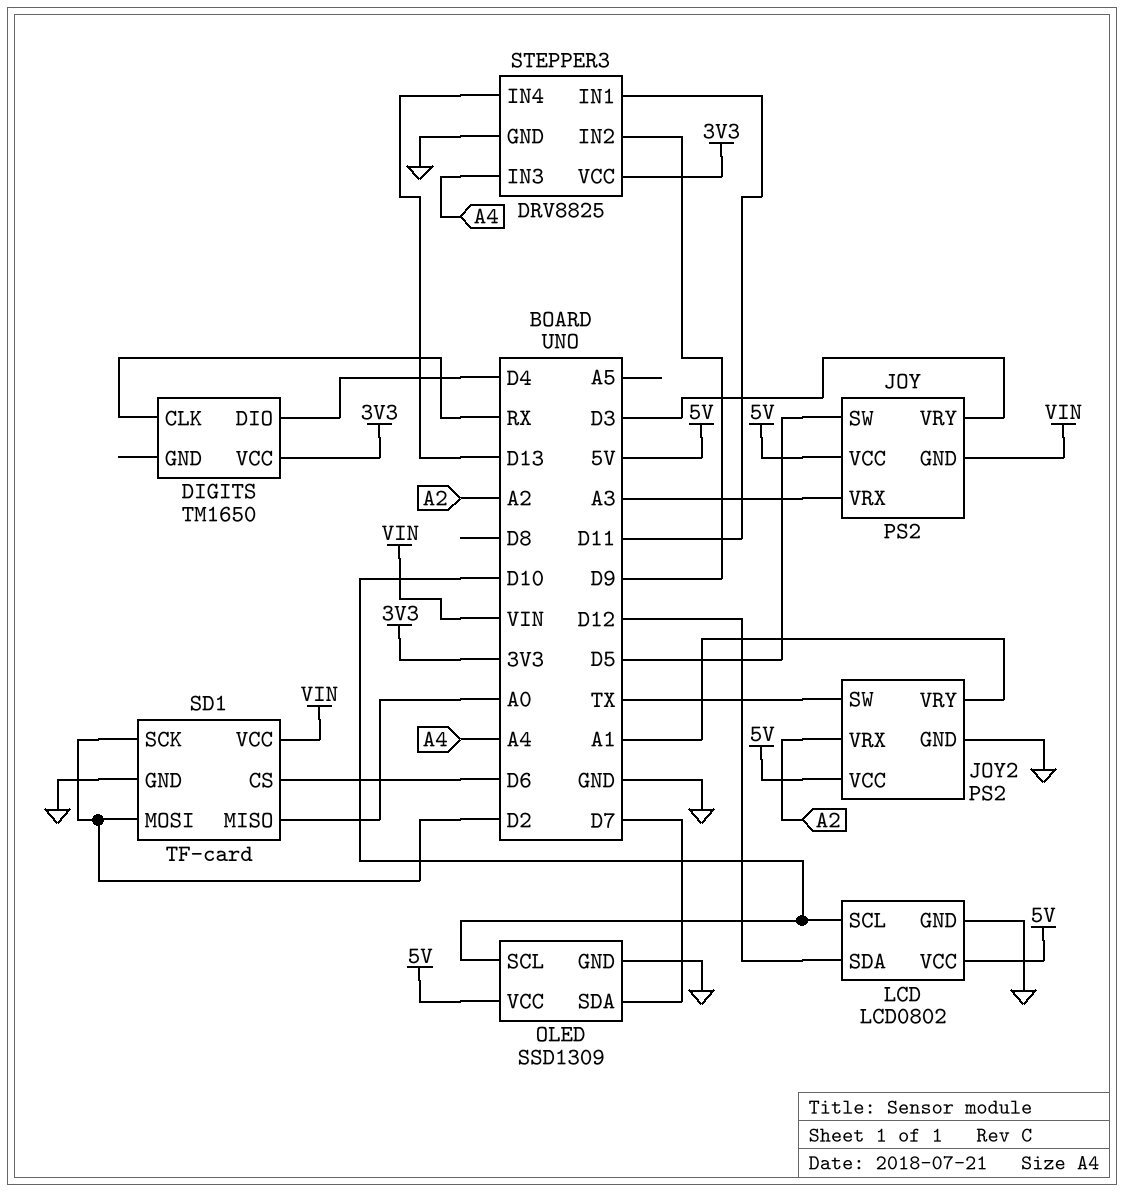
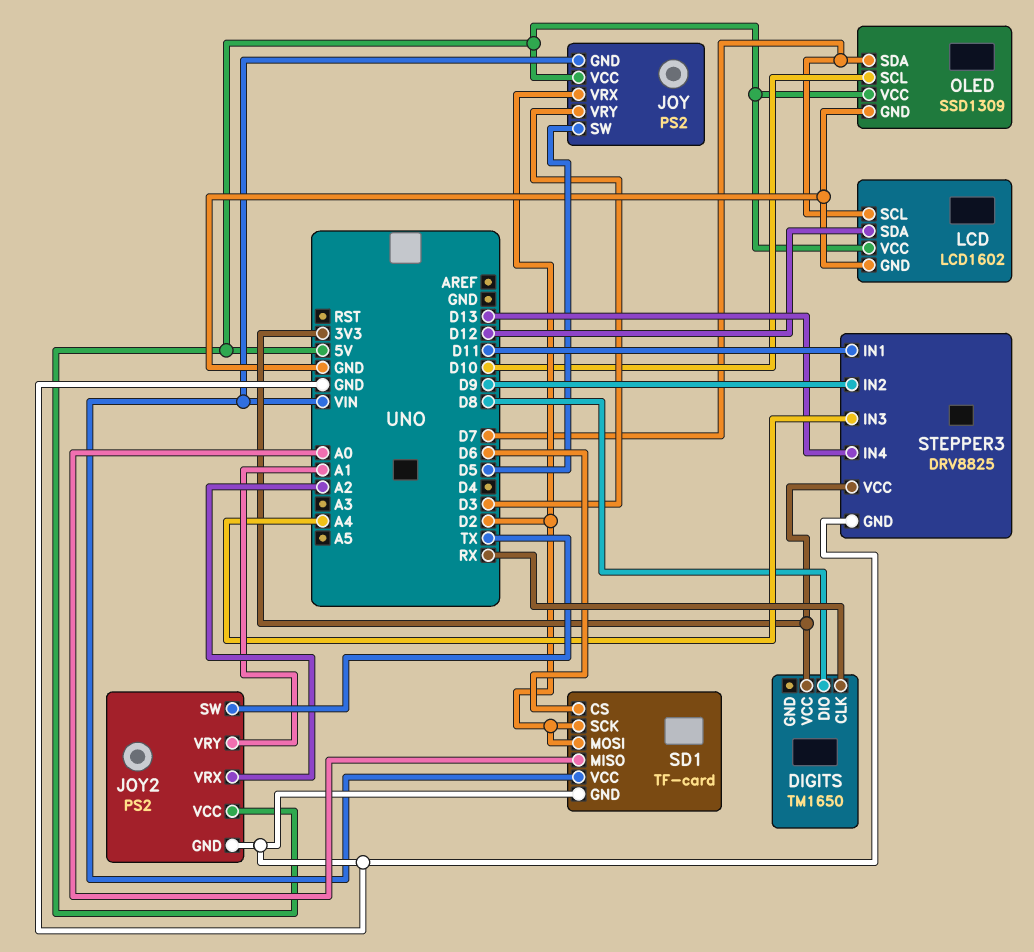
DIGITS pin DIO: D4 -> D8
JOY pin VRX: A3 -> D2
LCD: LCD0802 -> LCD1602
LCD pin SCL: D10 -> D7

